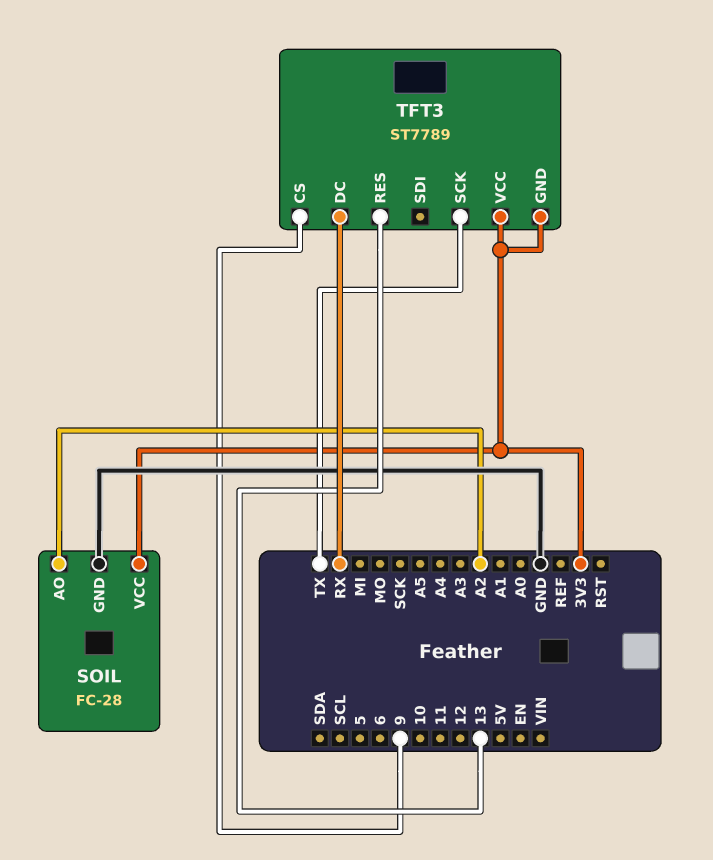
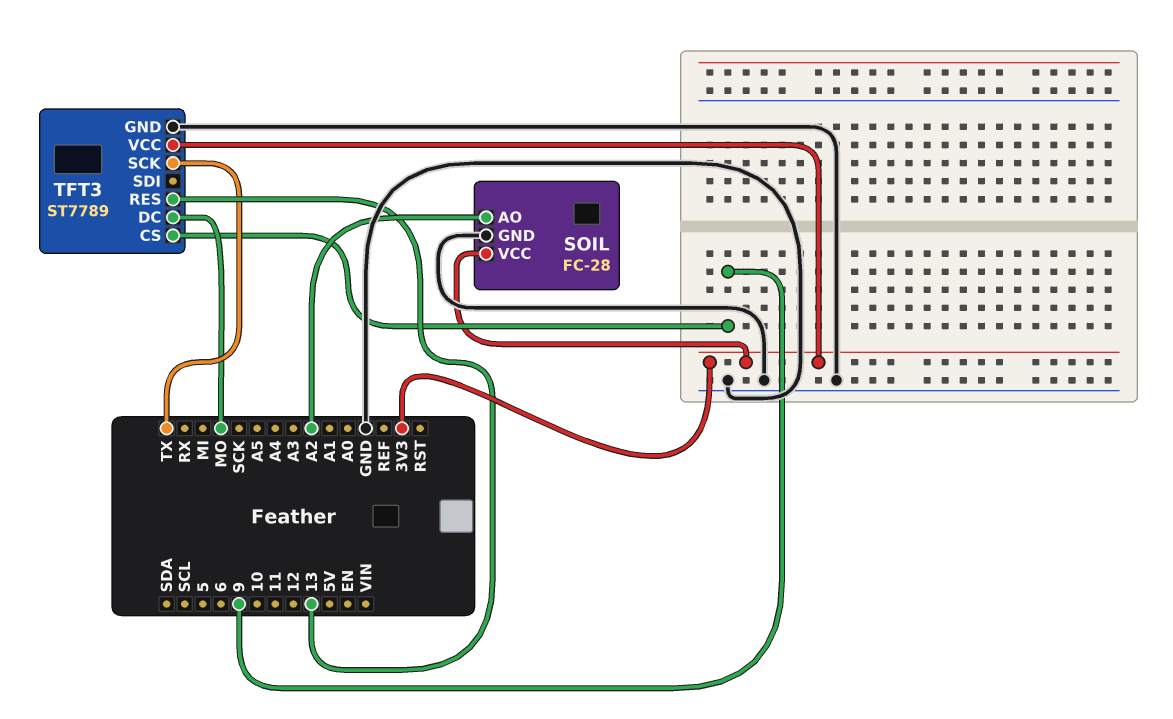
TFT3 pin DC: RX -> MO
TFT3 pin GND: 3V3 -> GND

